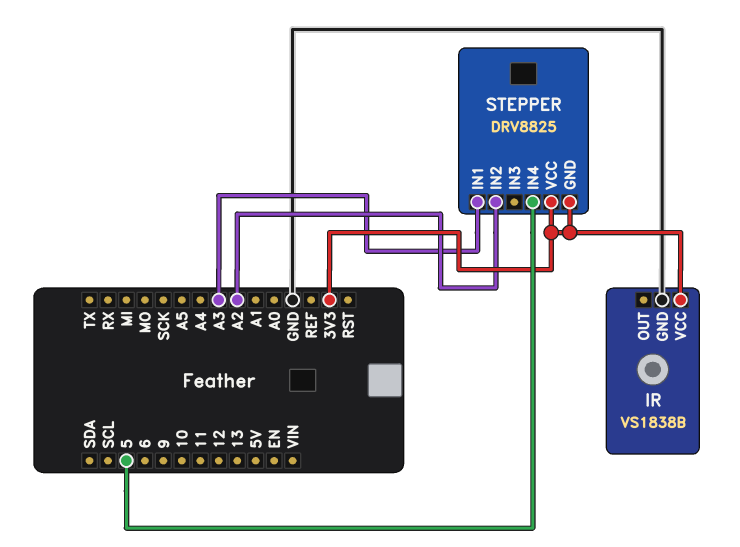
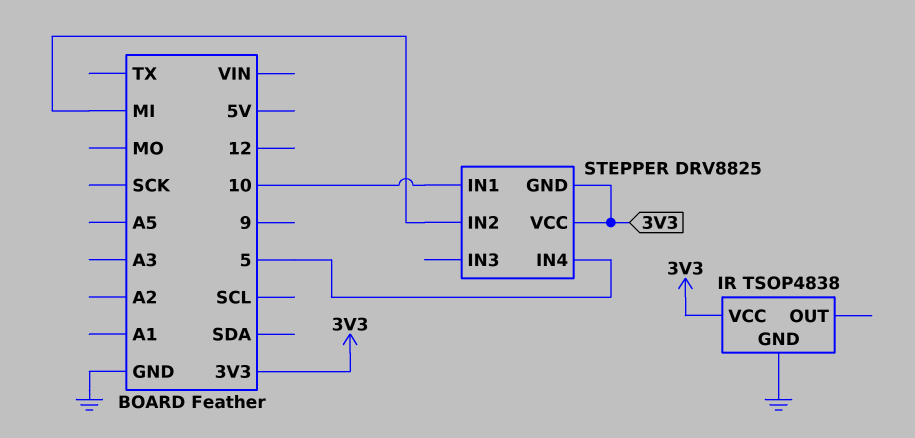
IR: VS1838B -> TSOP4838
STEPPER pin IN1: A3 -> 10
STEPPER pin IN2: A2 -> MI

